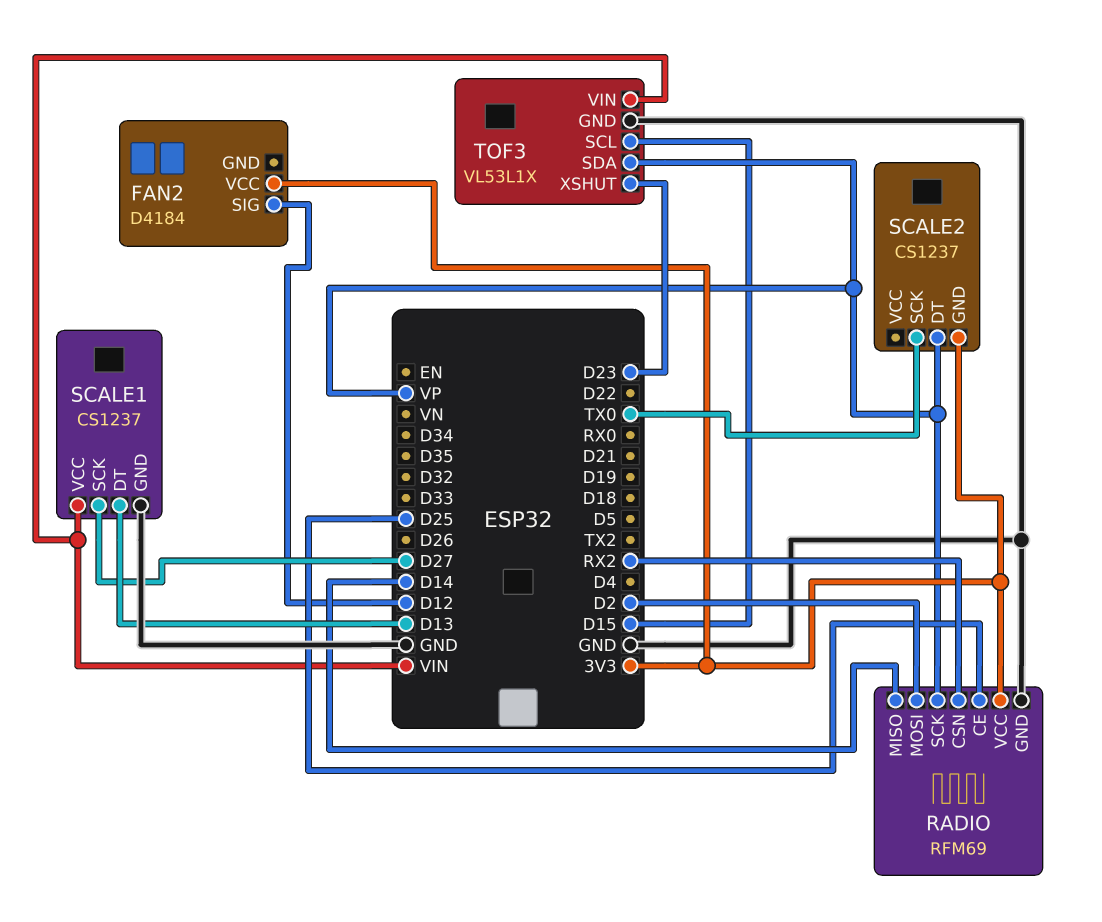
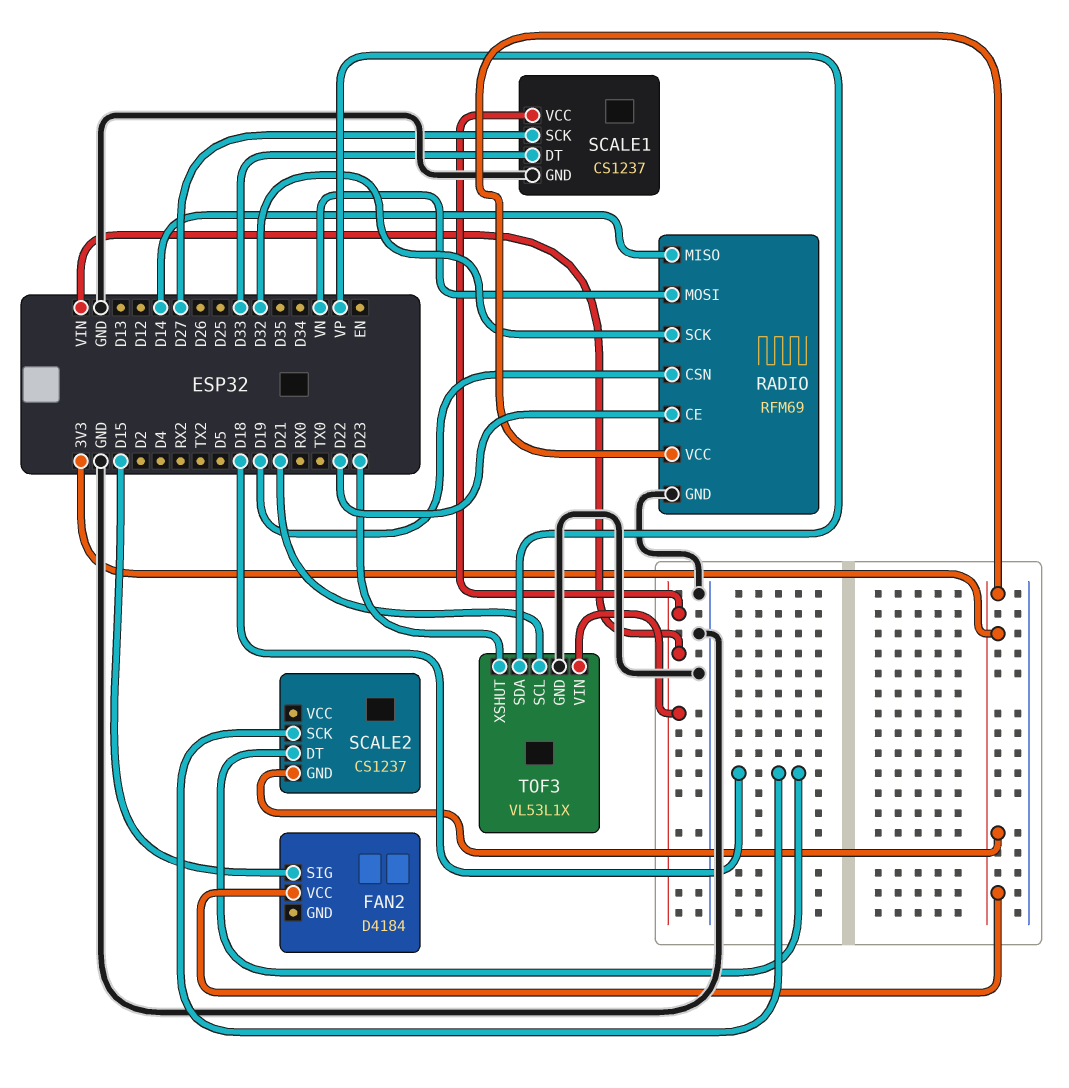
FAN2 pin SIG: D12 -> D15
RADIO pin CE: D25 -> D22
RADIO pin CSN: RX2 -> D19
RADIO pin MOSI: D2 -> VN
RADIO pin SCK: VP -> D32
SCALE1 pin DT: D13 -> D33
SCALE2 pin DT: VP -> D18
SCALE2 pin SCK: TX0 -> D18
TOF3 pin SCL: D15 -> D21

